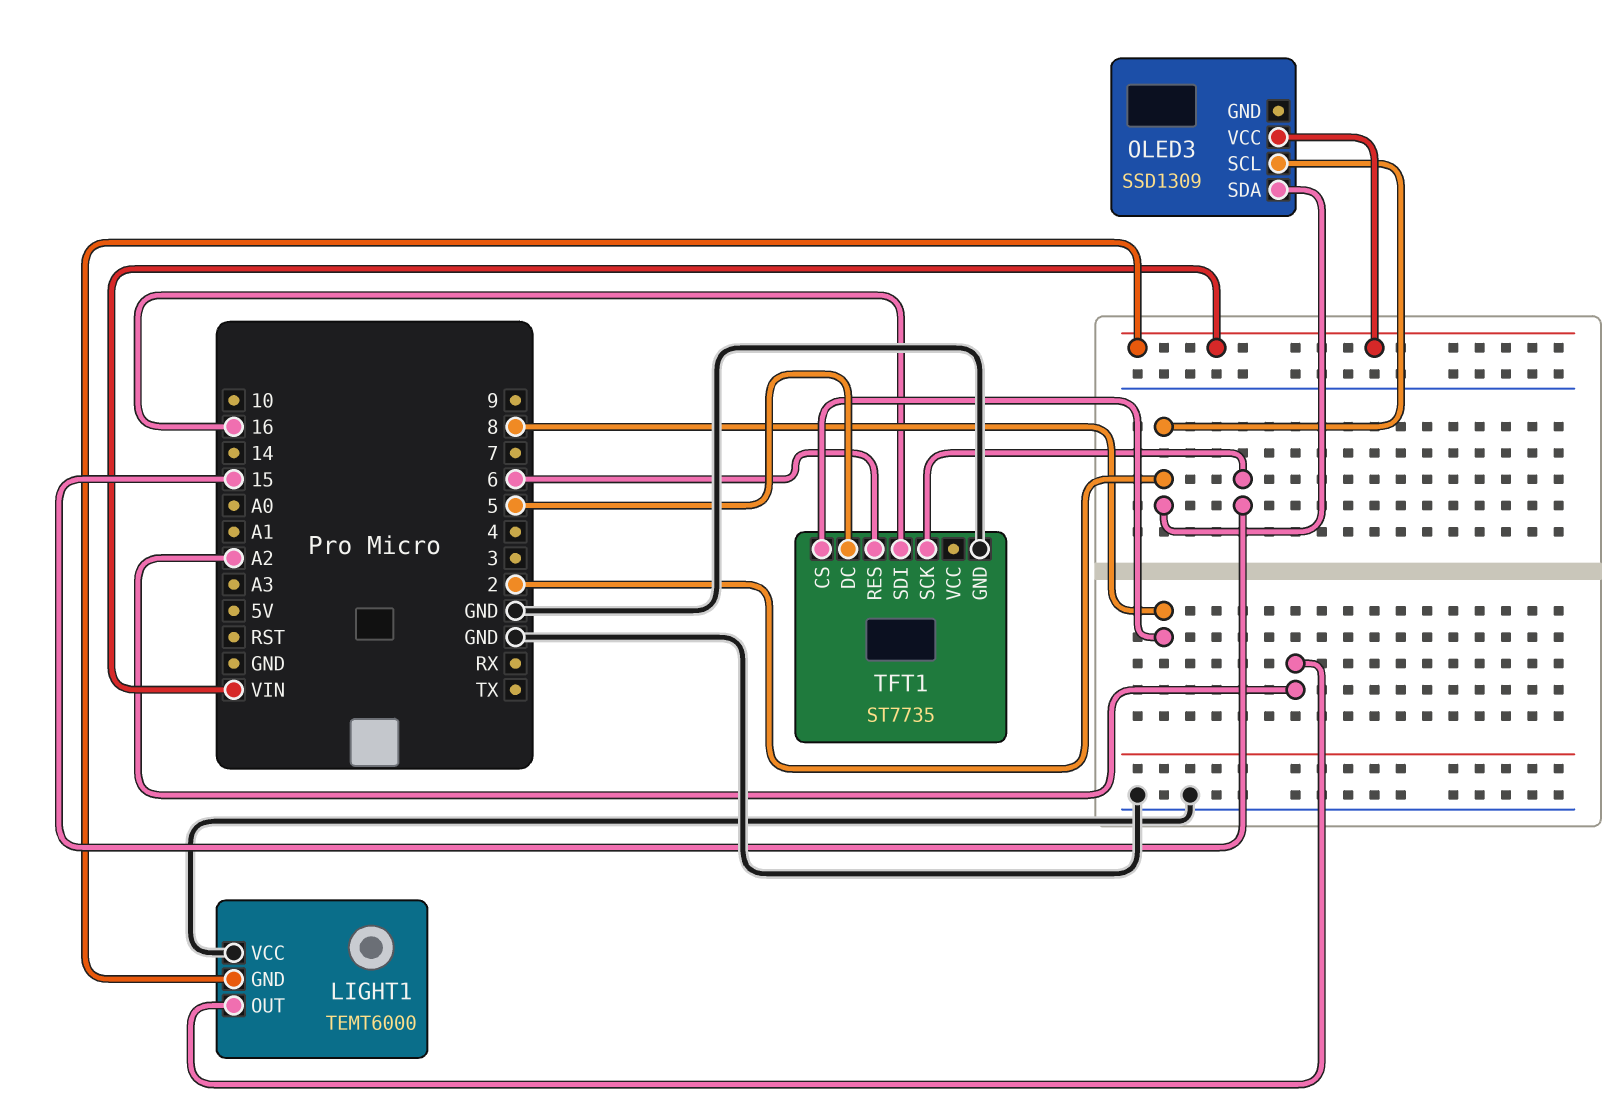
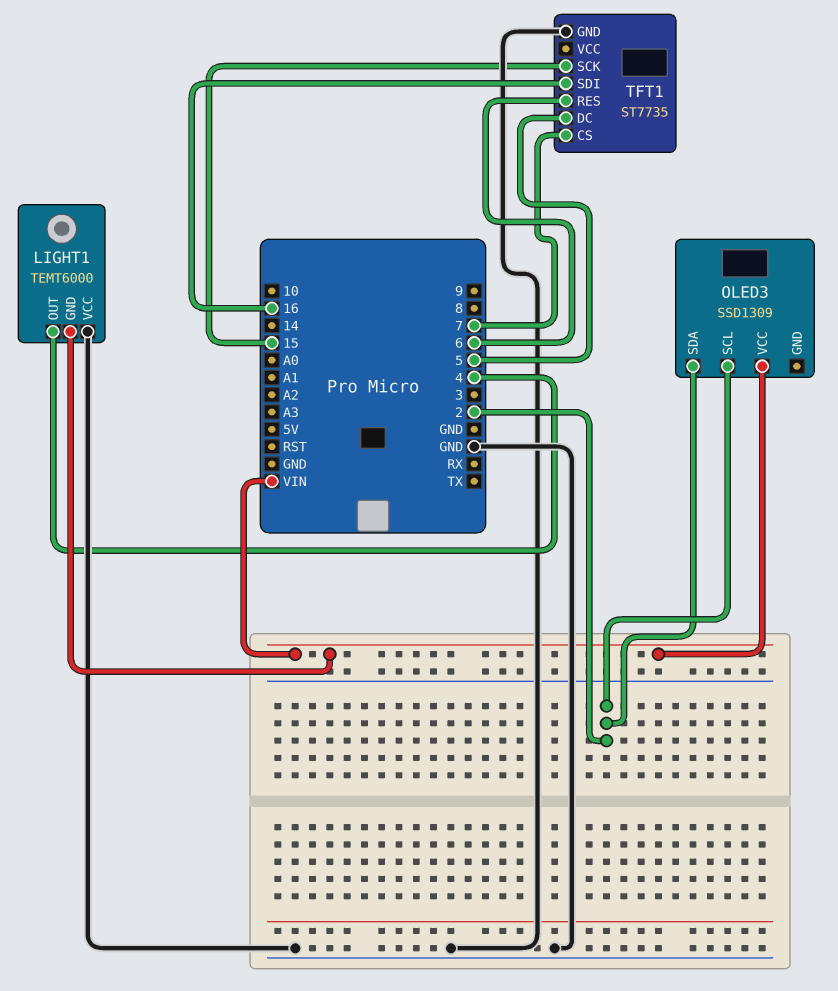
LIGHT1 pin OUT: A2 -> 4
TFT1 pin CS: 8 -> 7

